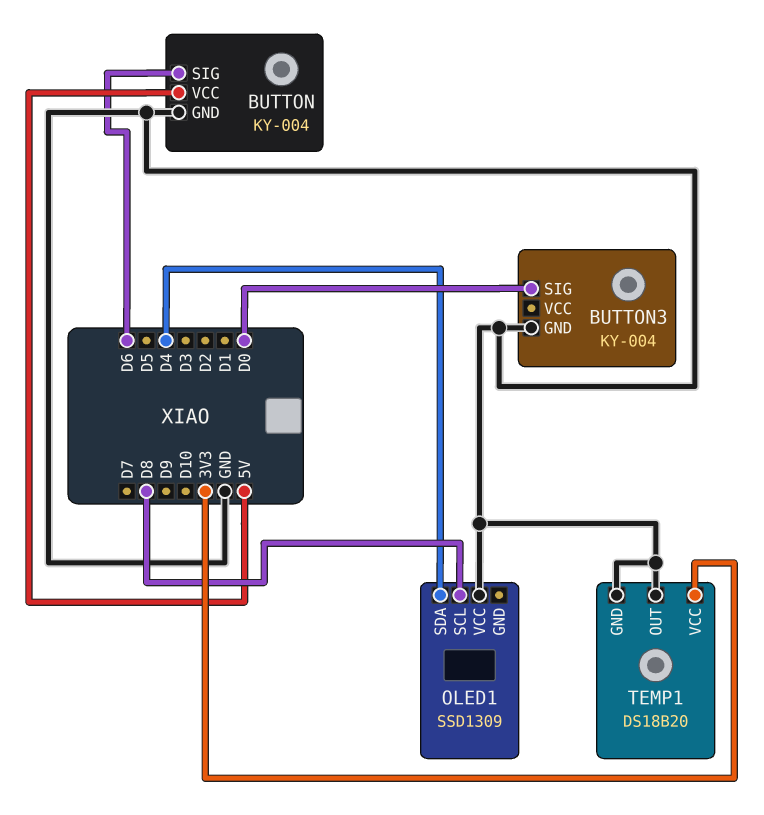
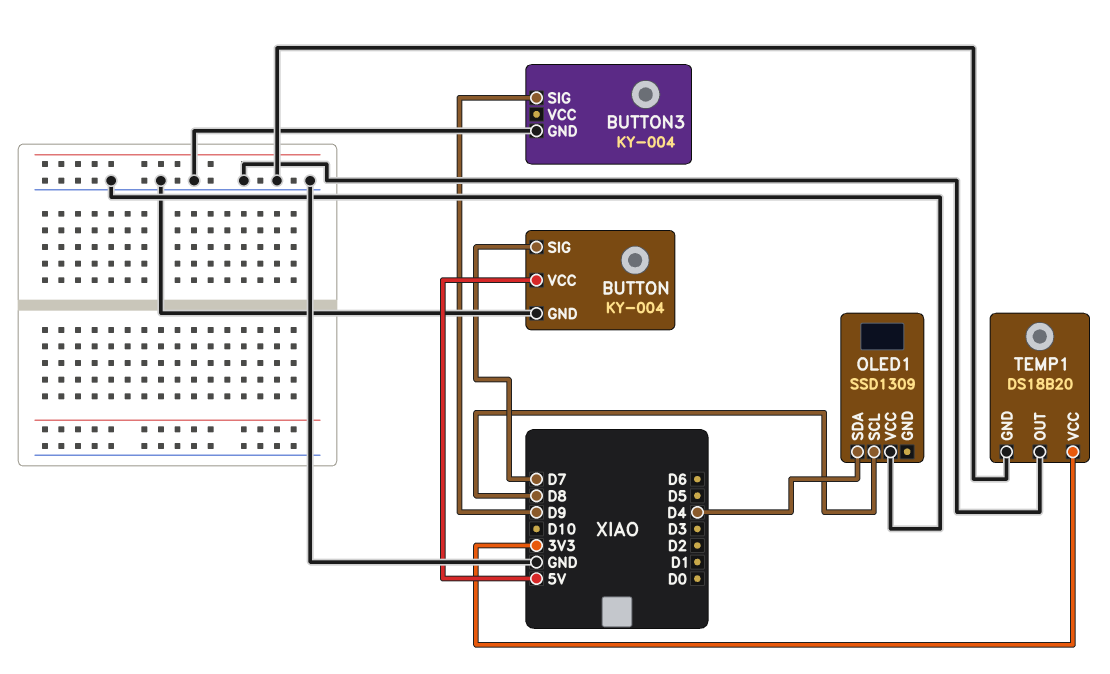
BUTTON pin SIG: D6 -> D7
BUTTON3 pin SIG: D0 -> D9

